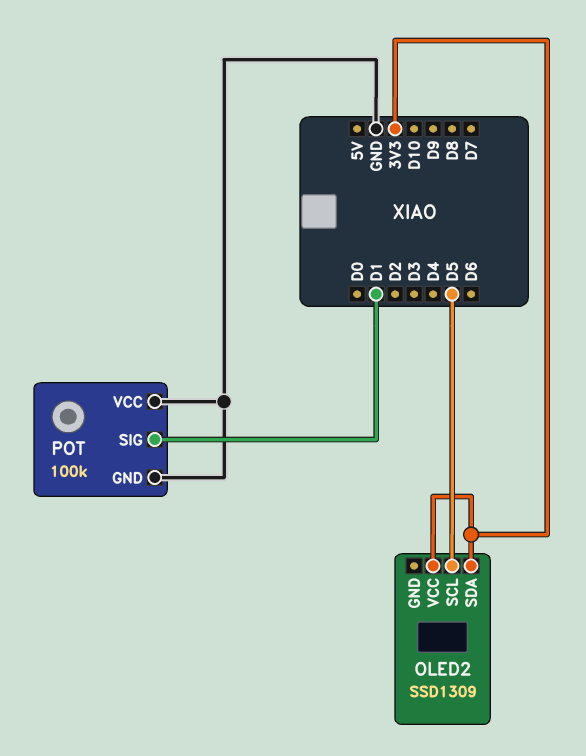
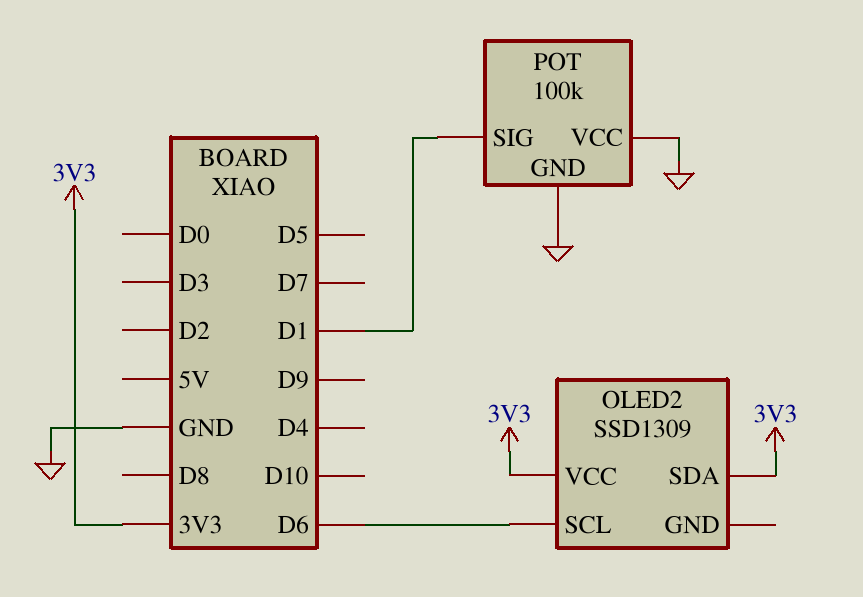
OLED2 pin SCL: D5 -> D6

